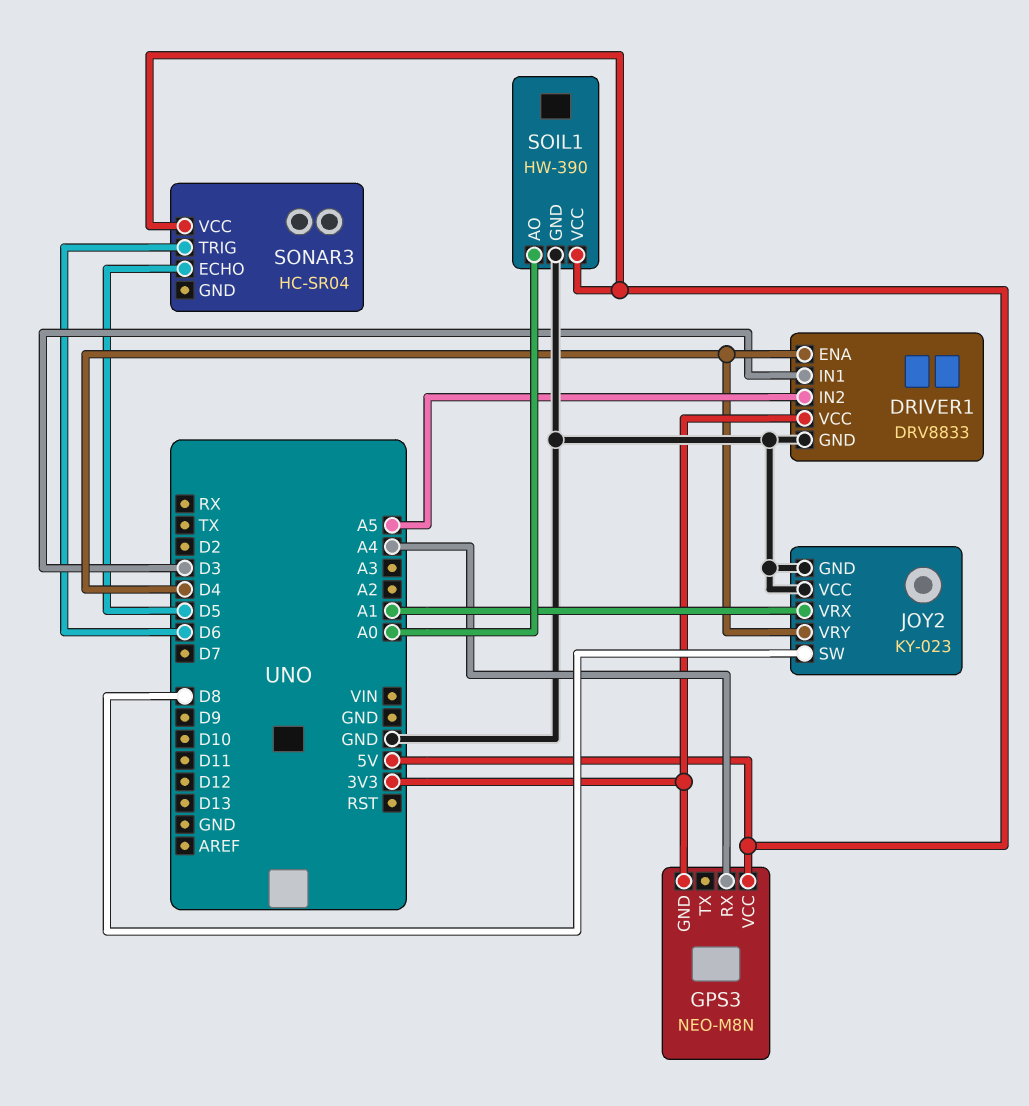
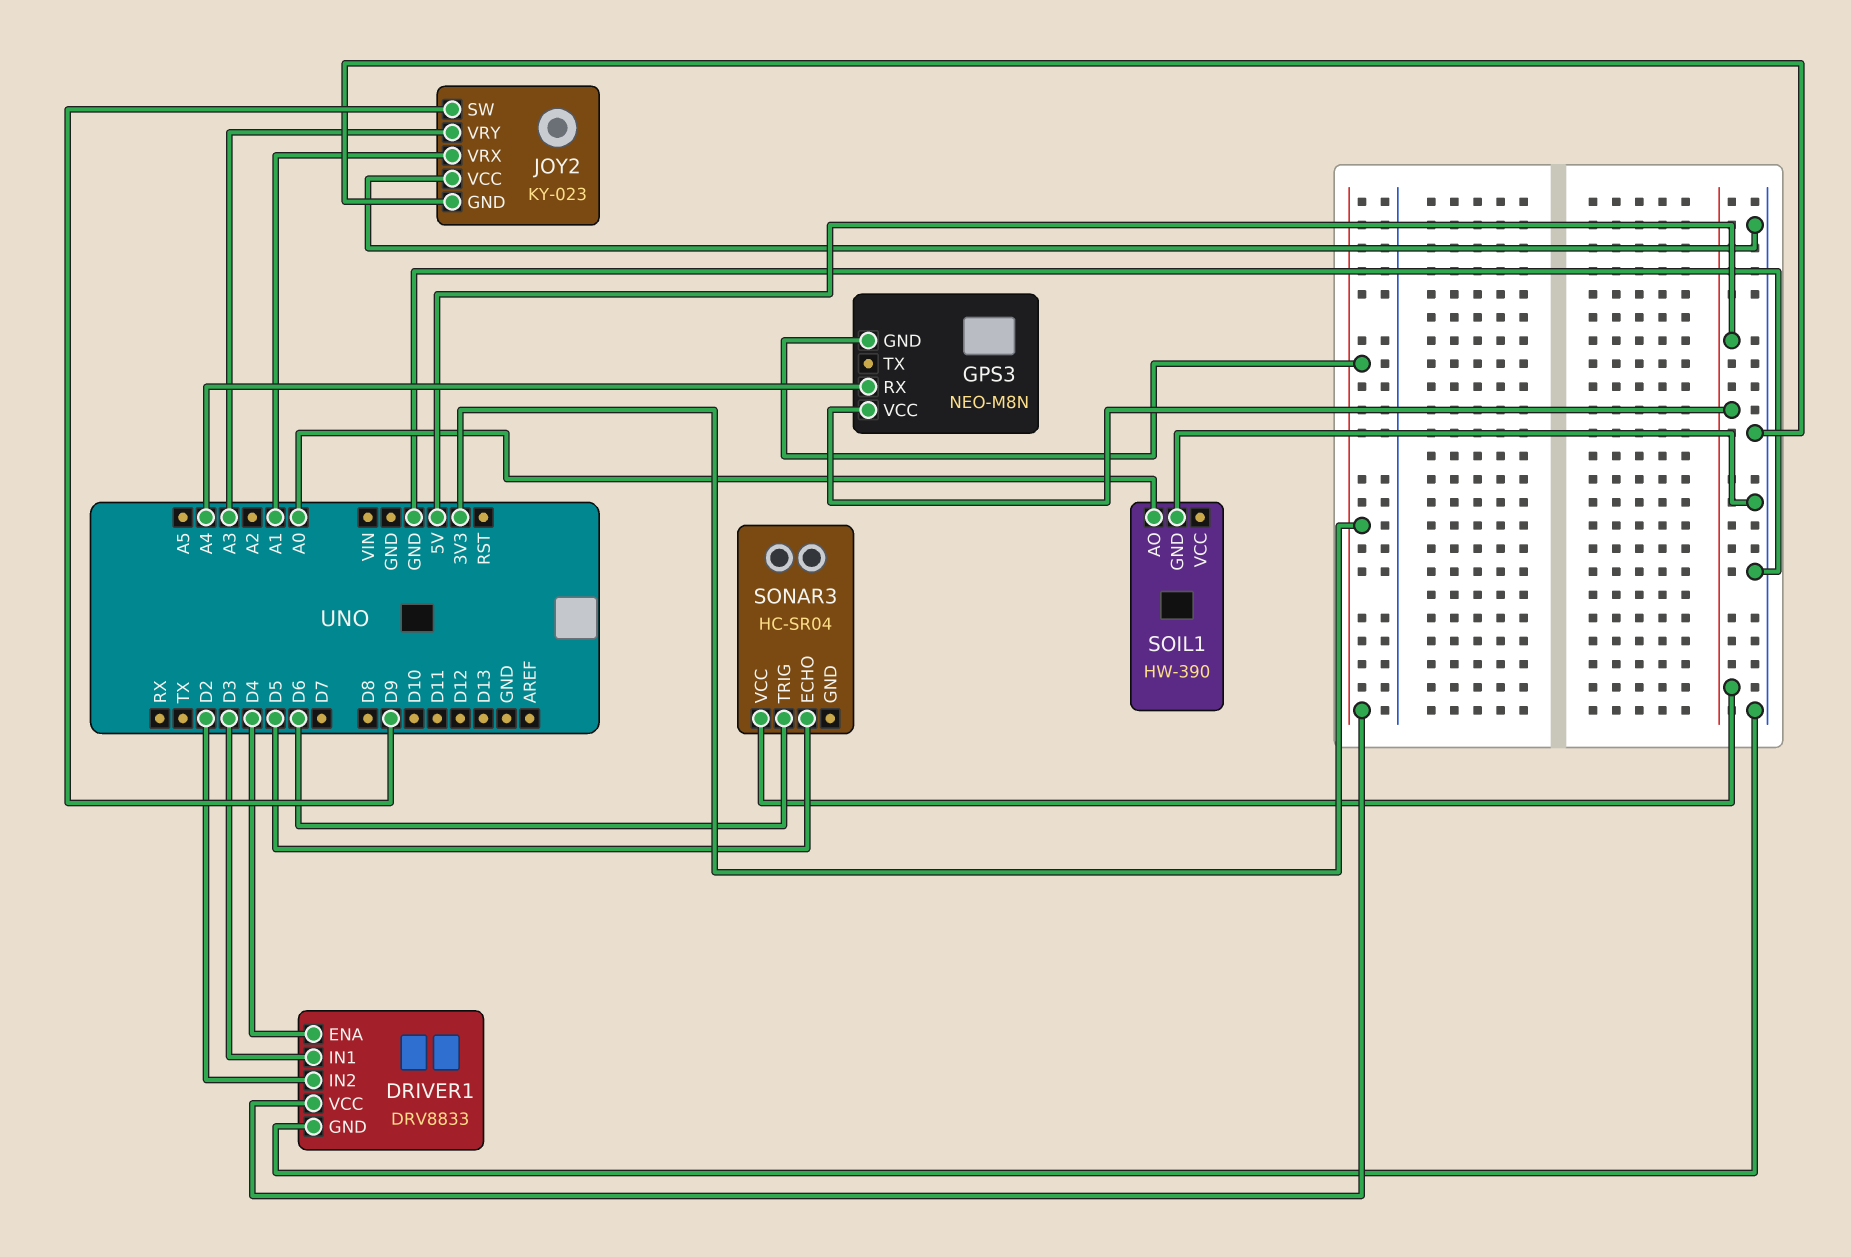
DRIVER1 pin IN2: A5 -> D2
JOY2 pin SW: D8 -> D9
JOY2 pin VRY: D4 -> A3
SOIL1 pin VCC: 5V -> none

